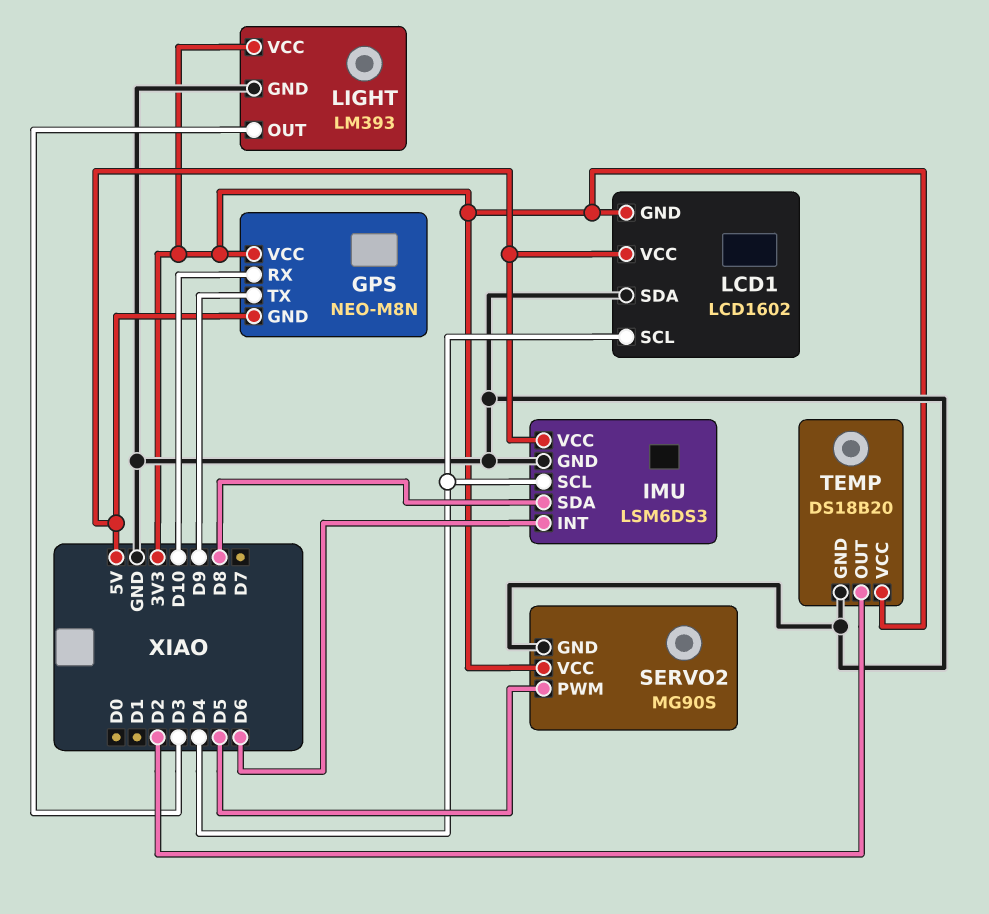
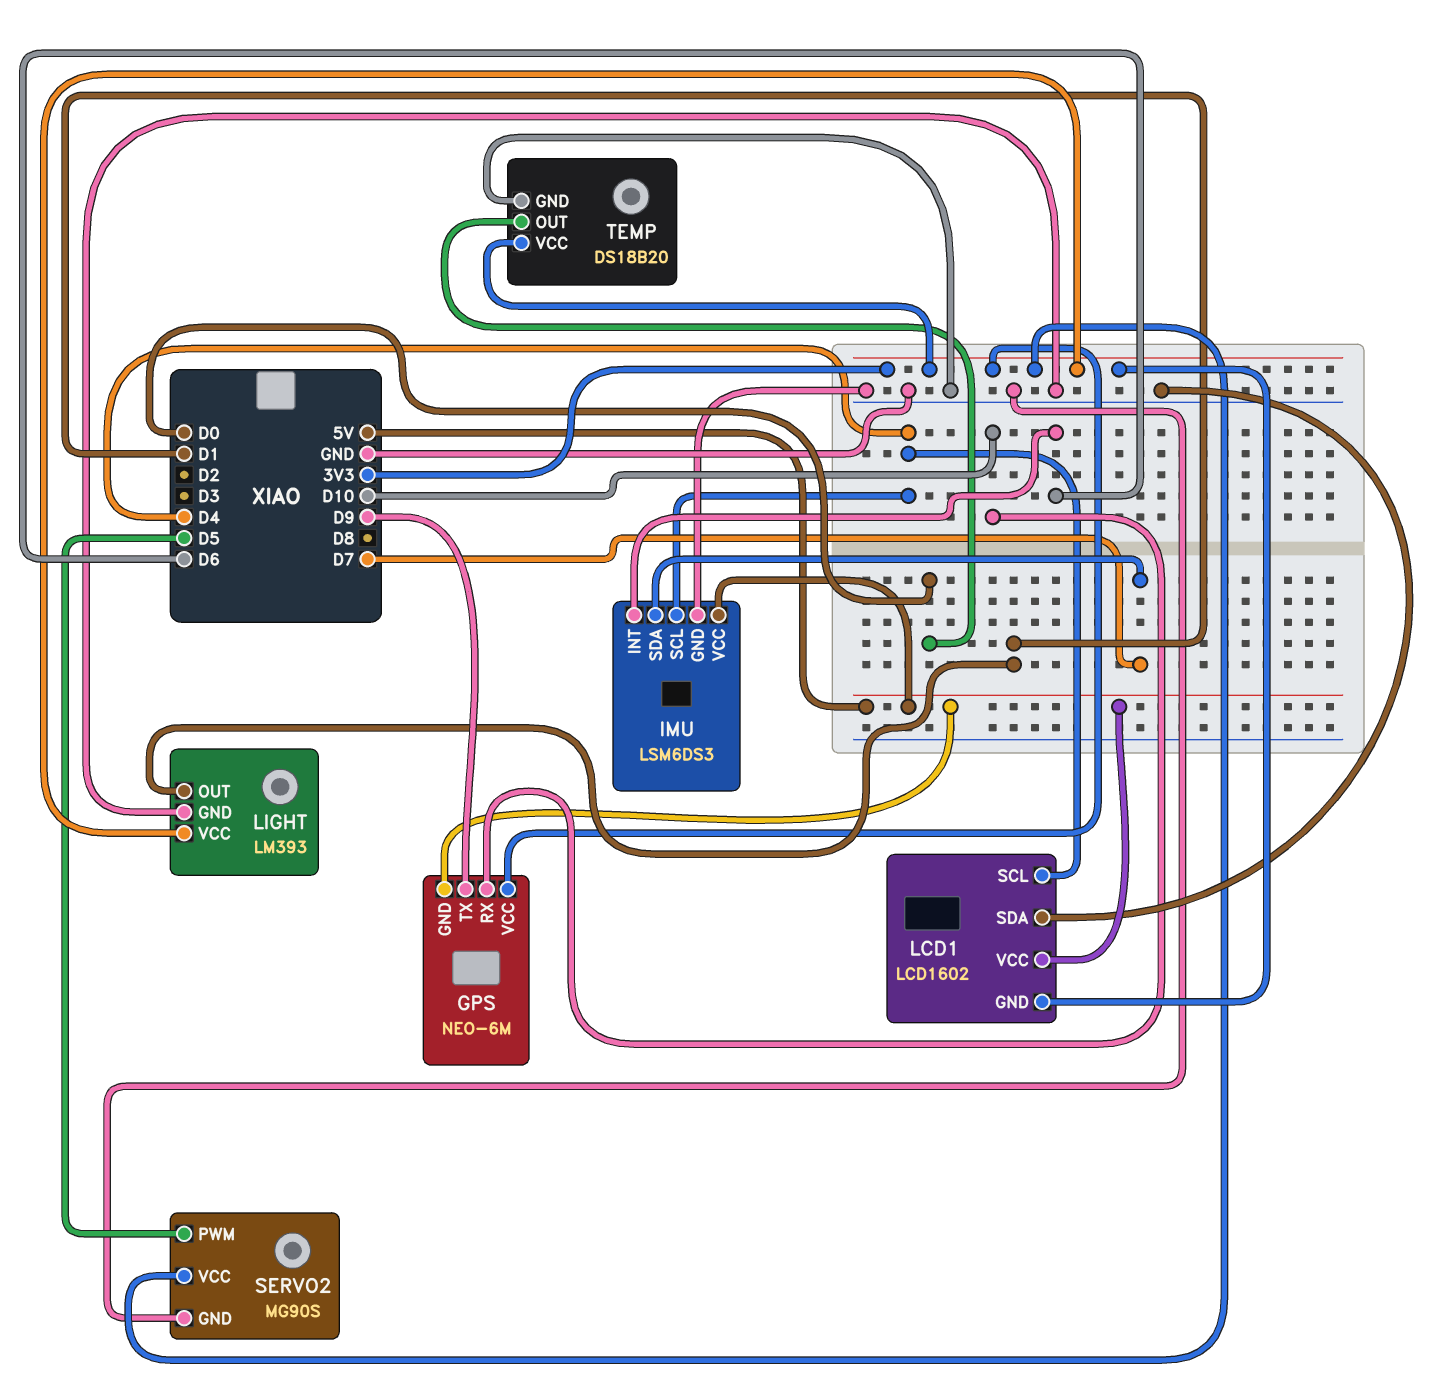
GPS: NEO-M8N -> NEO-6M
IMU pin SDA: D8 -> D7
LIGHT pin OUT: D3 -> D1
TEMP pin OUT: D2 -> D0

